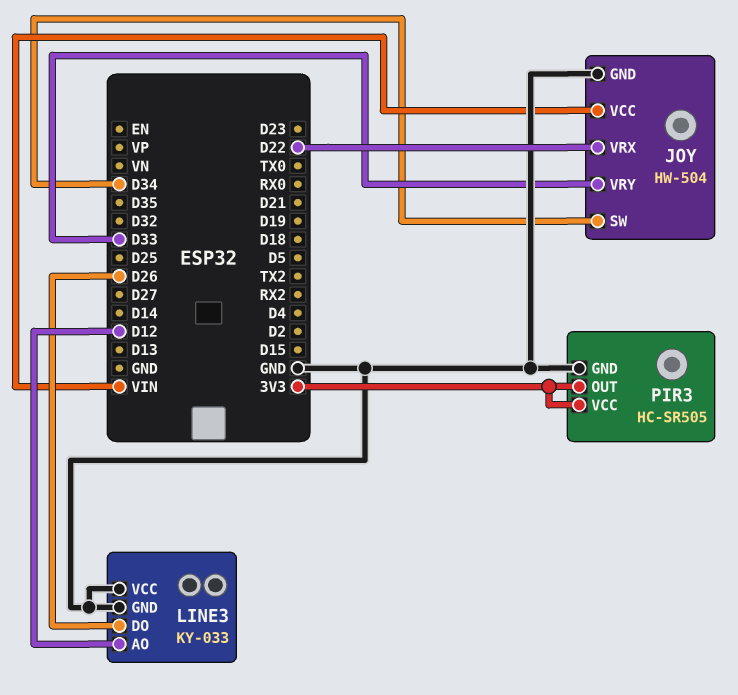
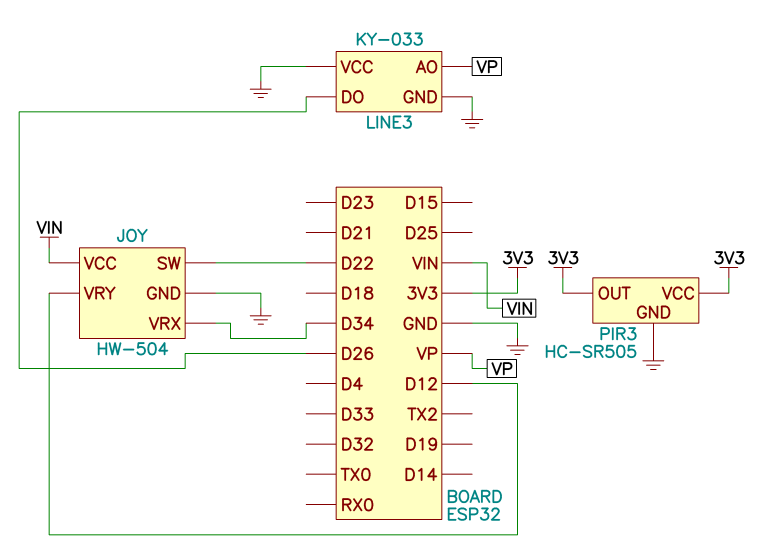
JOY pin SW: D34 -> D22
JOY pin VRX: D22 -> D34
JOY pin VRY: D33 -> D12
LINE3 pin AO: D12 -> VP

